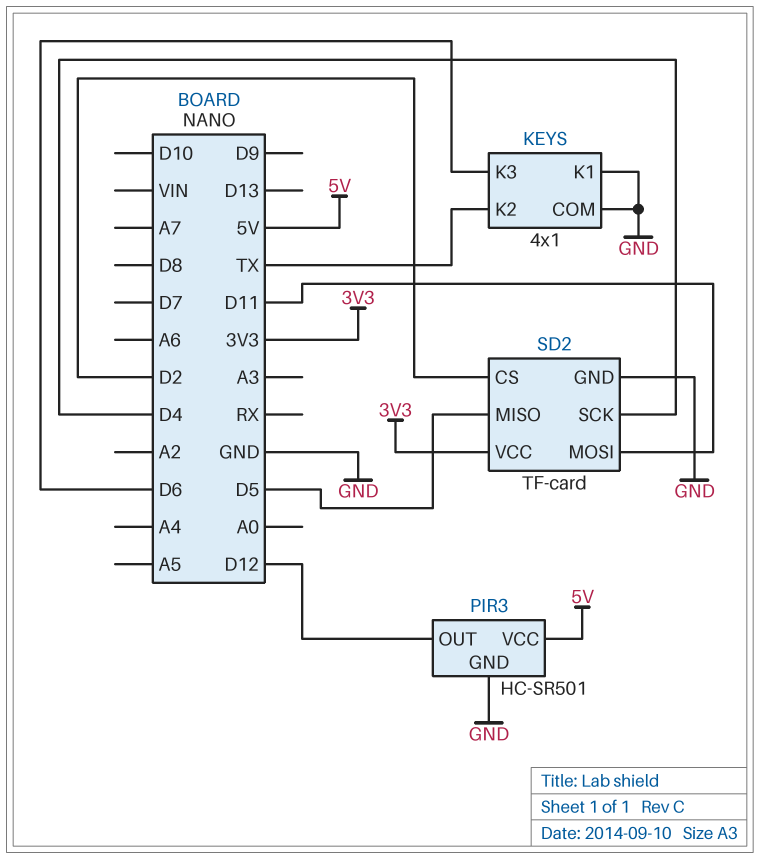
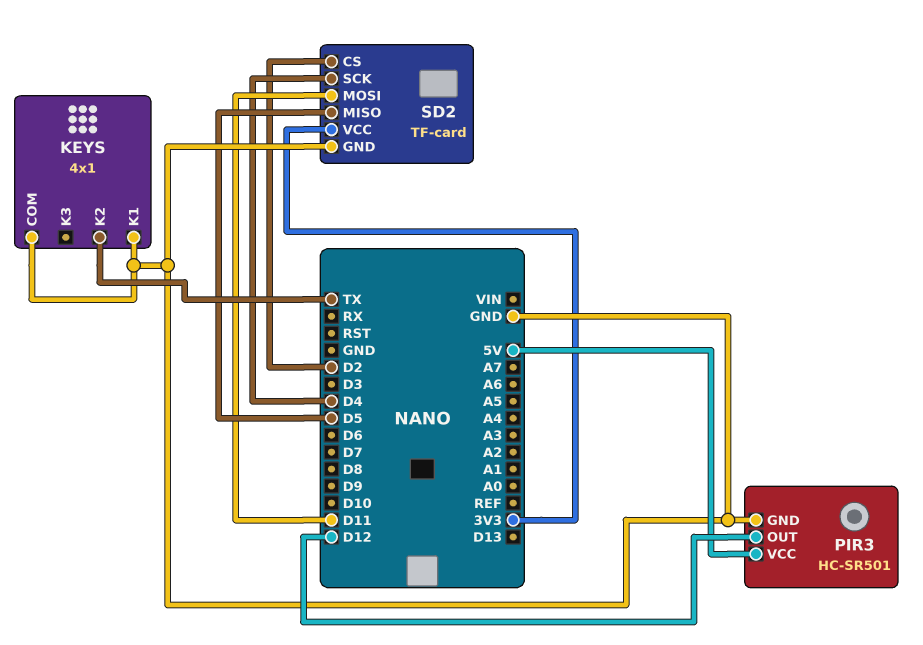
KEYS pin K3: D6 -> none

